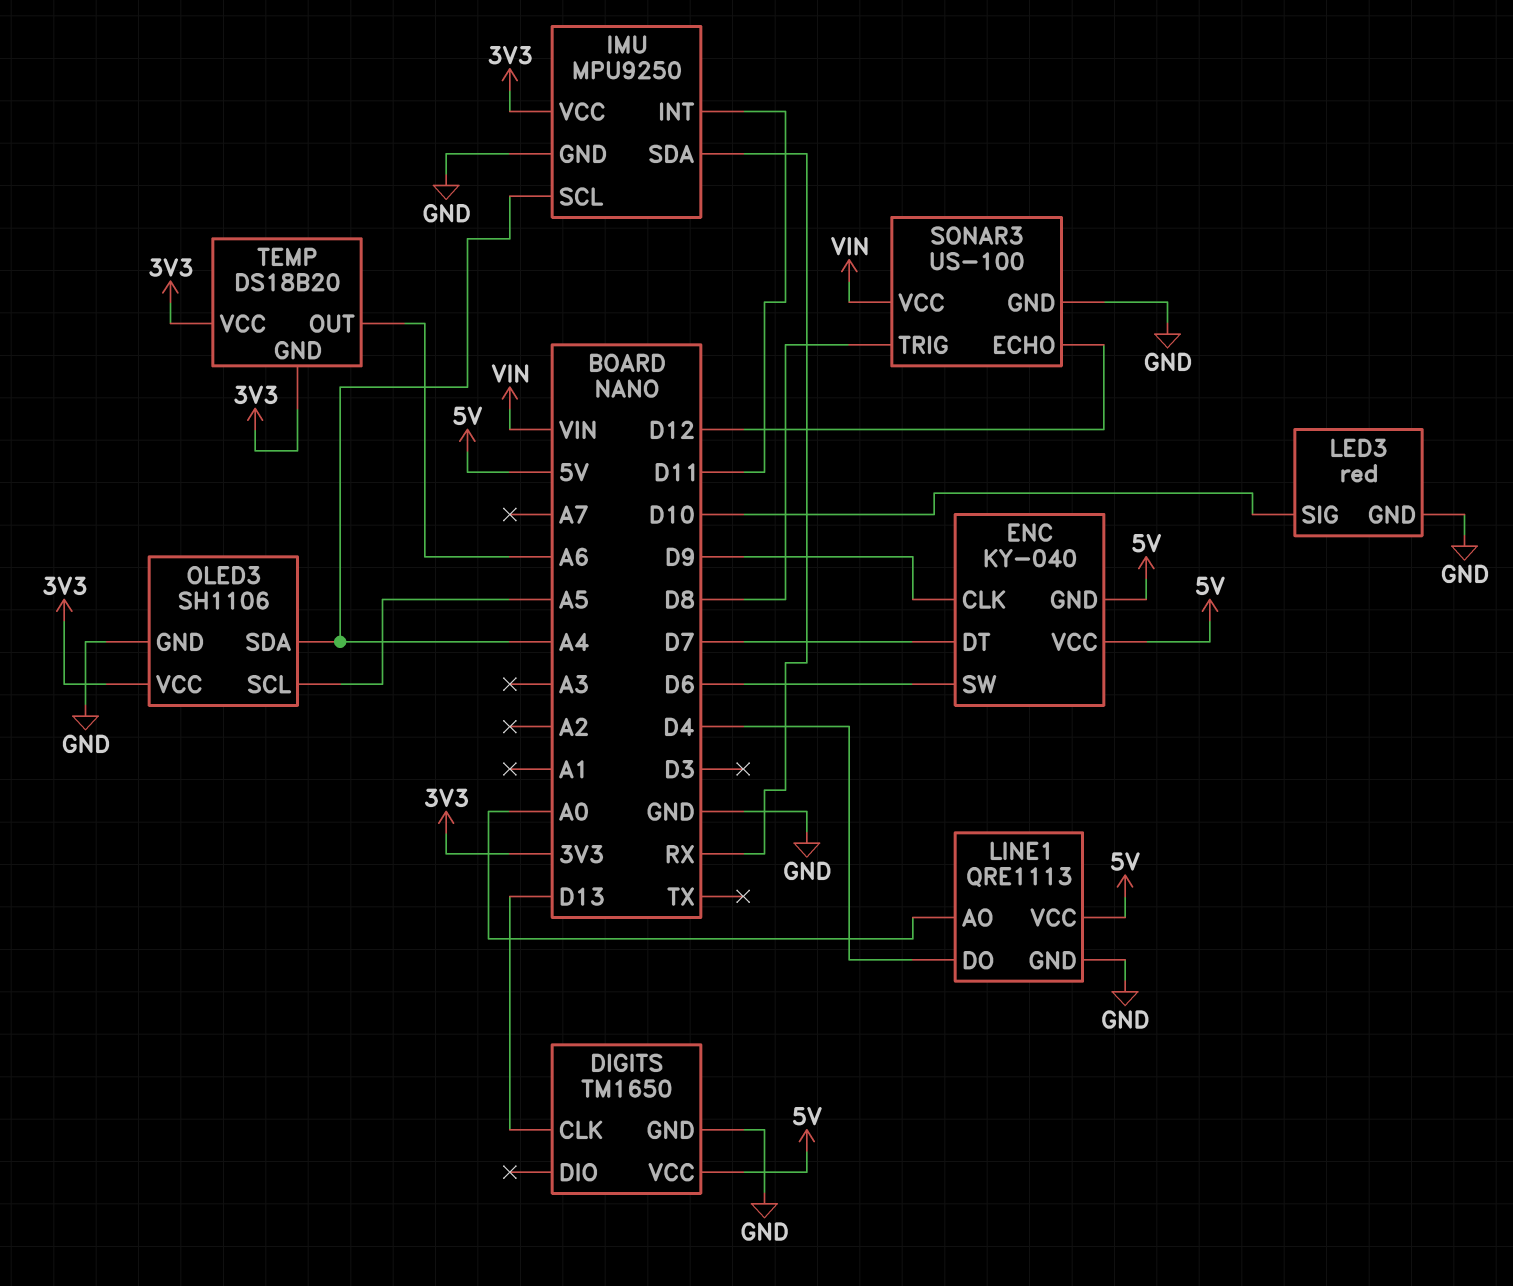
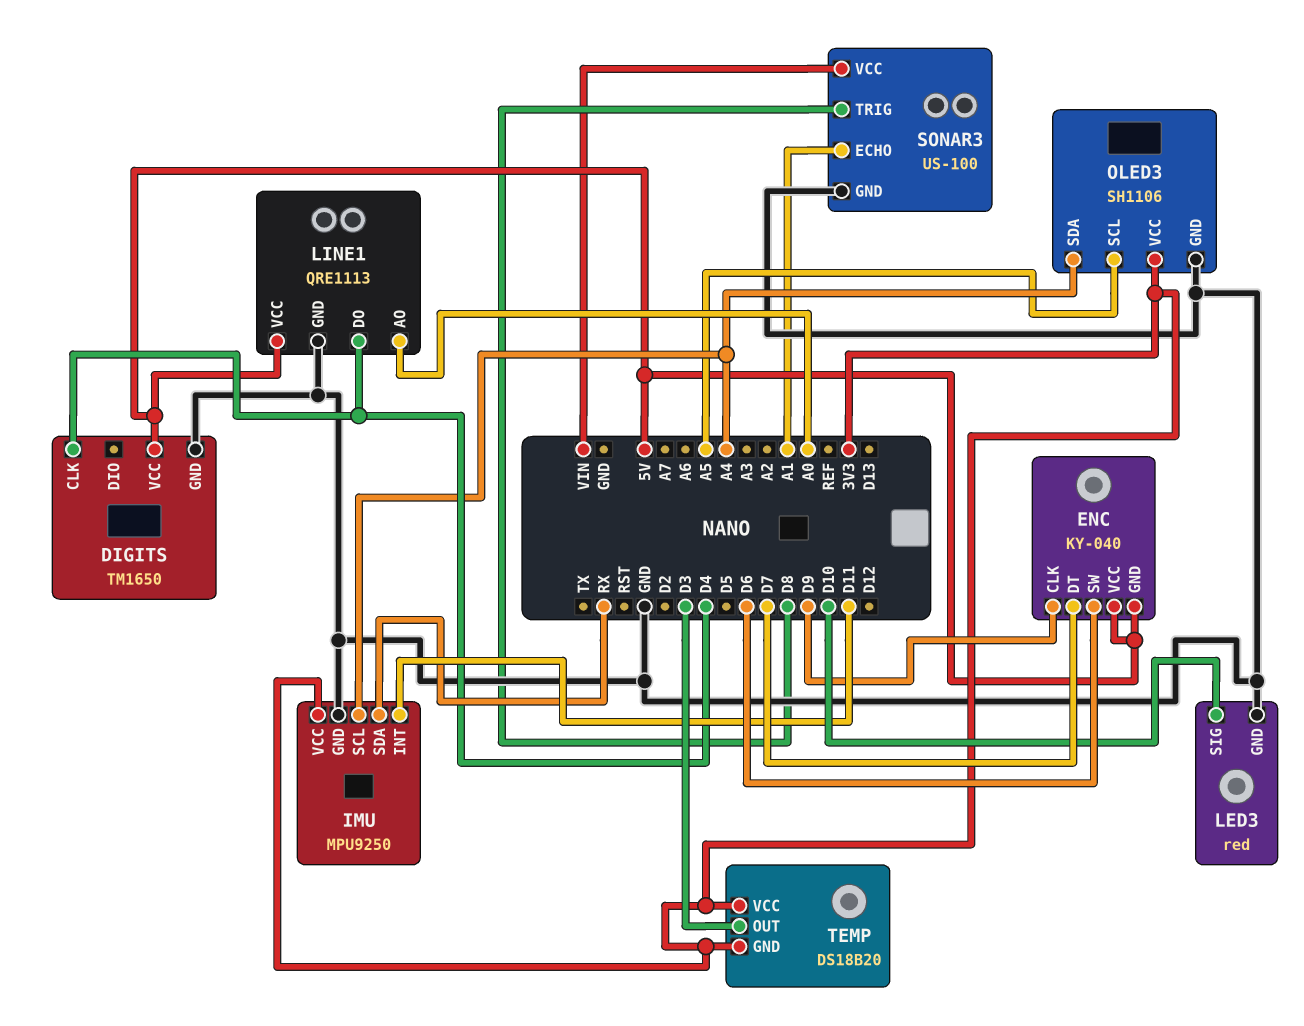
DIGITS pin CLK: D13 -> D4
SONAR3 pin ECHO: D12 -> A1
TEMP pin OUT: A6 -> D3

